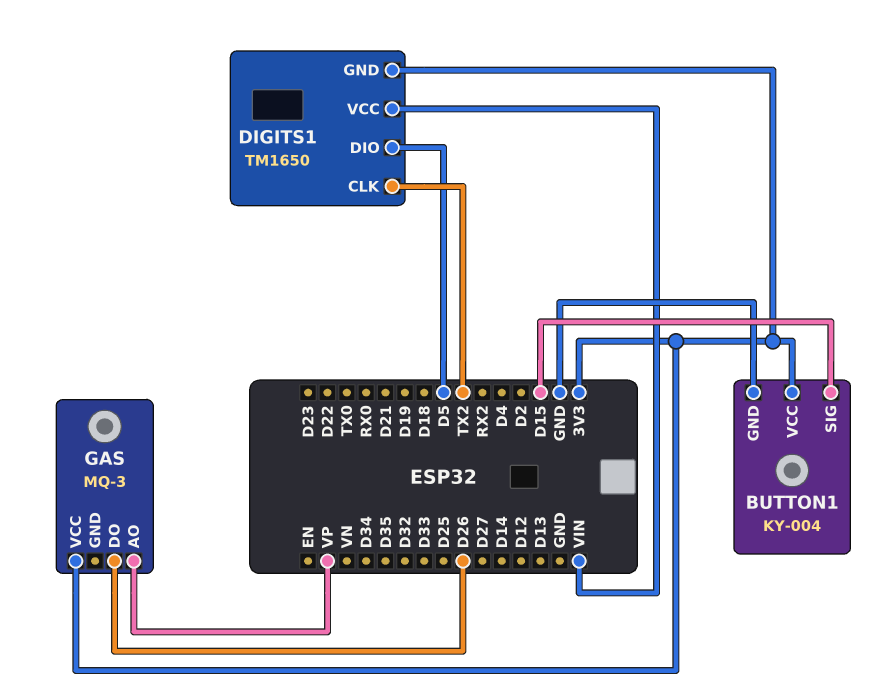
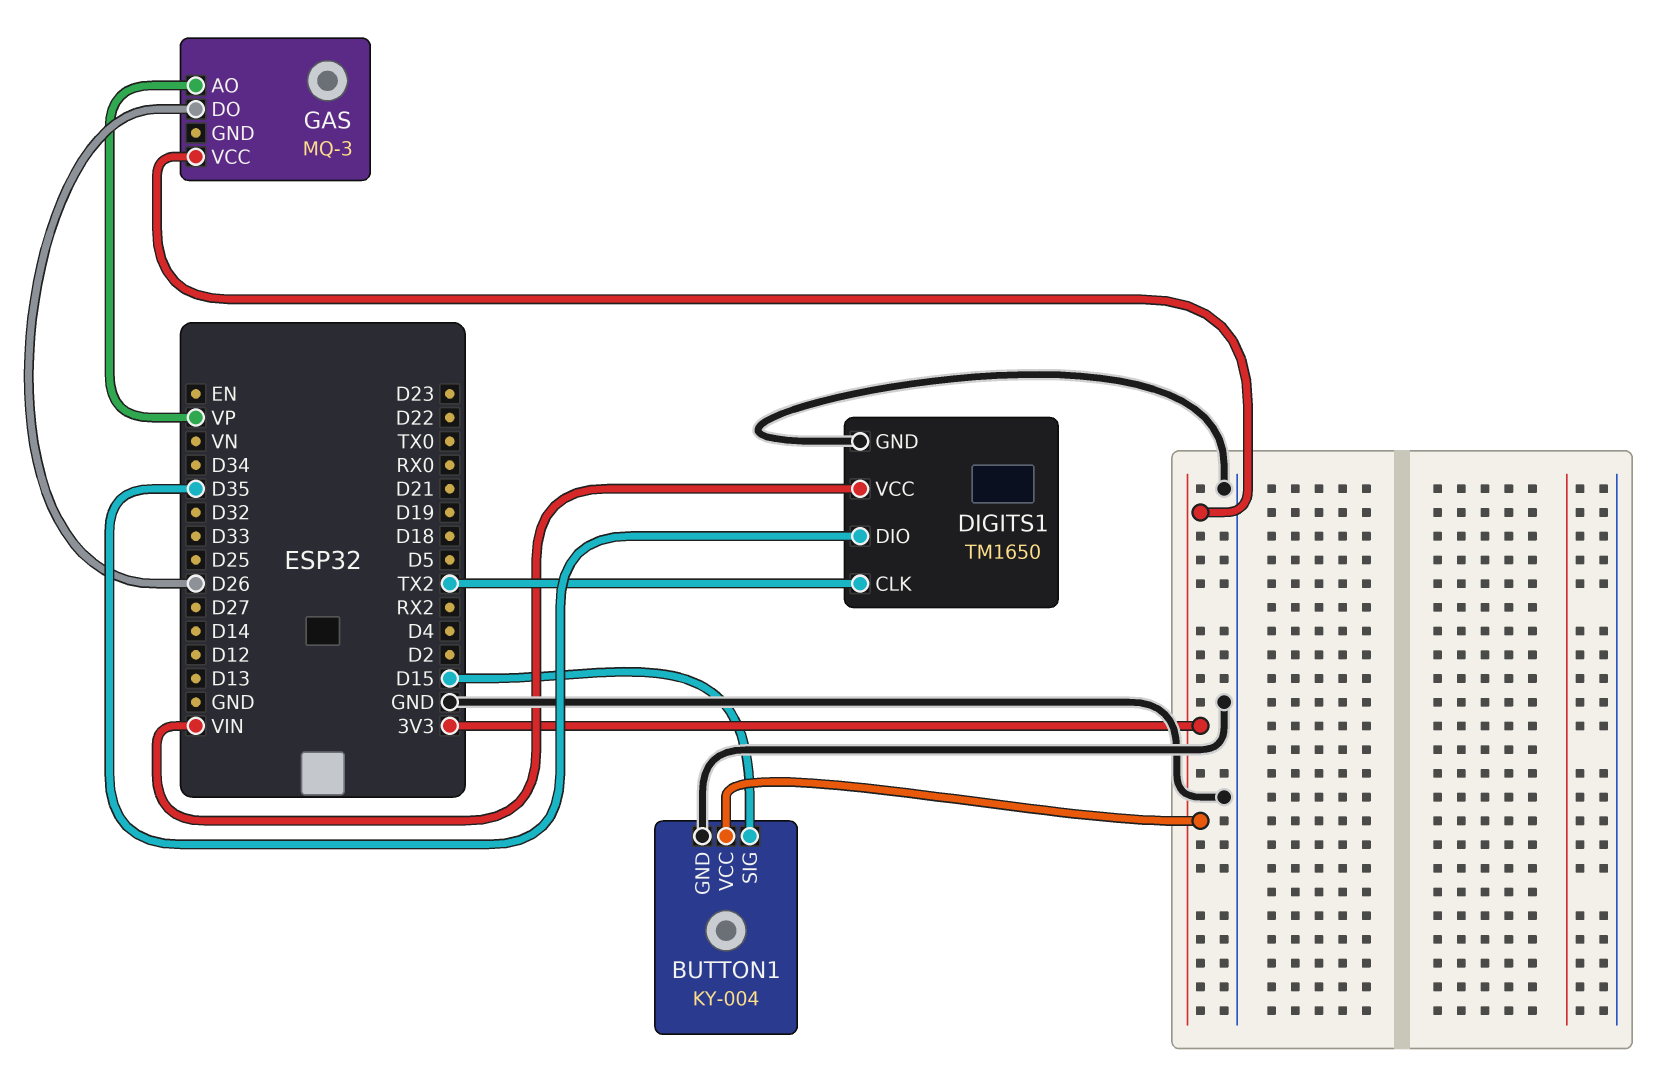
DIGITS1 pin DIO: D5 -> D35
DIGITS1 pin GND: 3V3 -> GND

